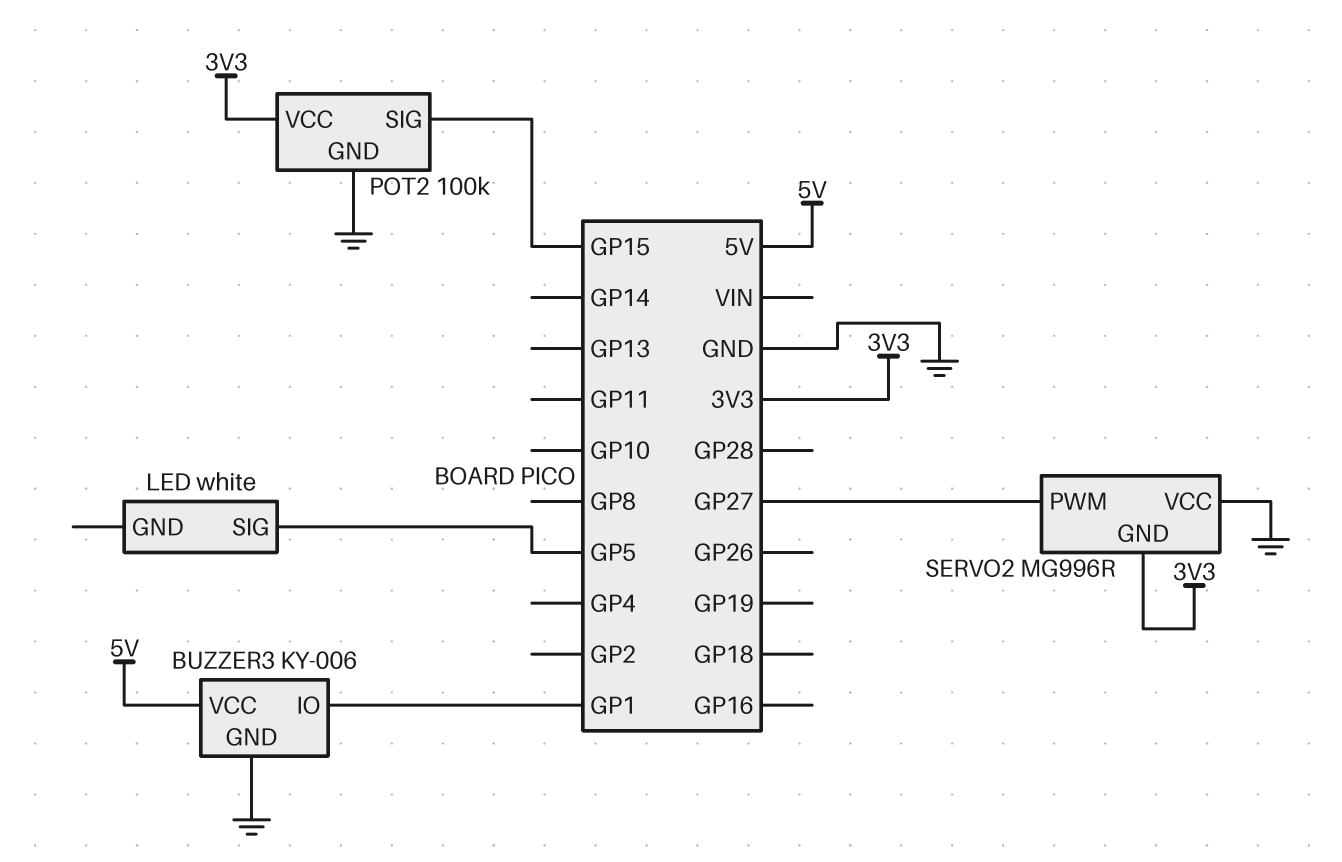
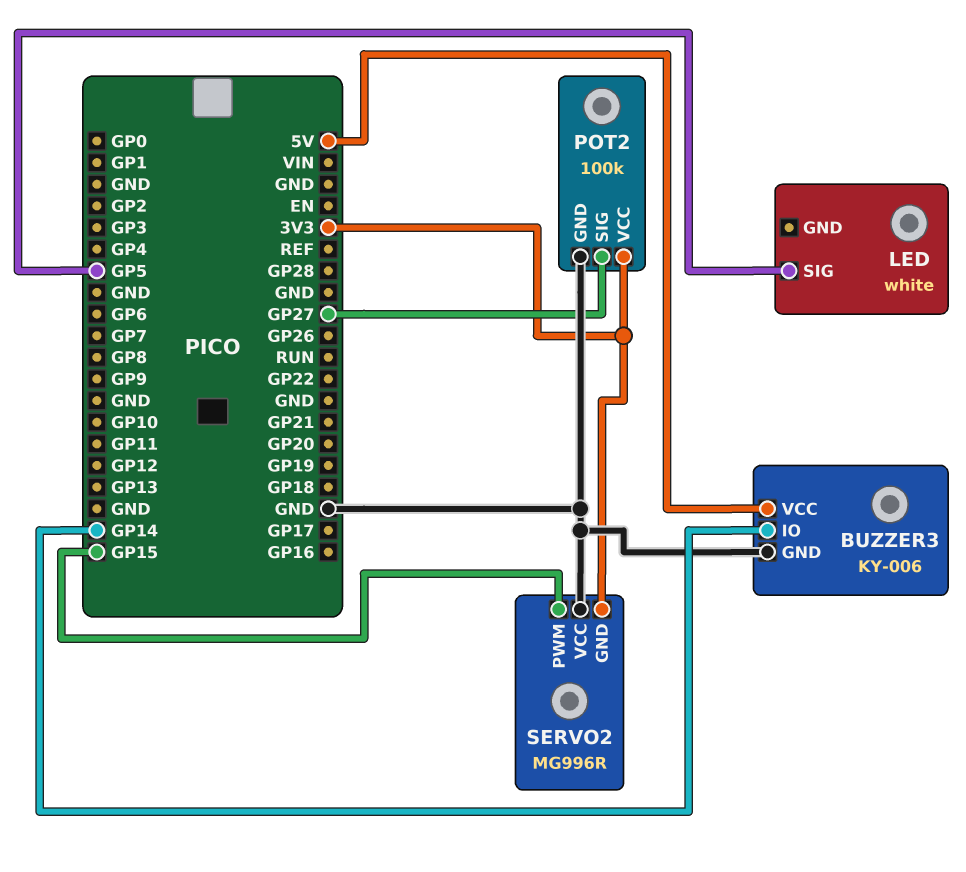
BUZZER3 pin IO: GP1 -> GP14
POT2 pin SIG: GP15 -> GP27
SERVO2 pin PWM: GP27 -> GP15

